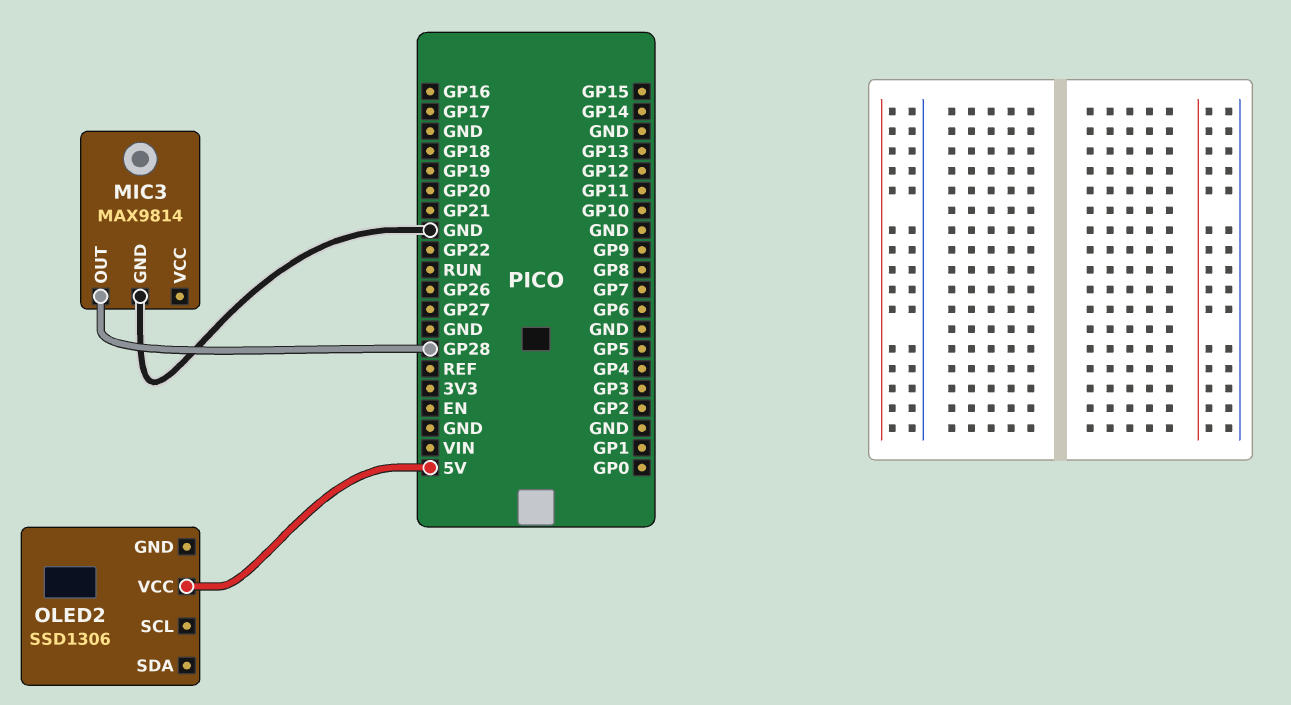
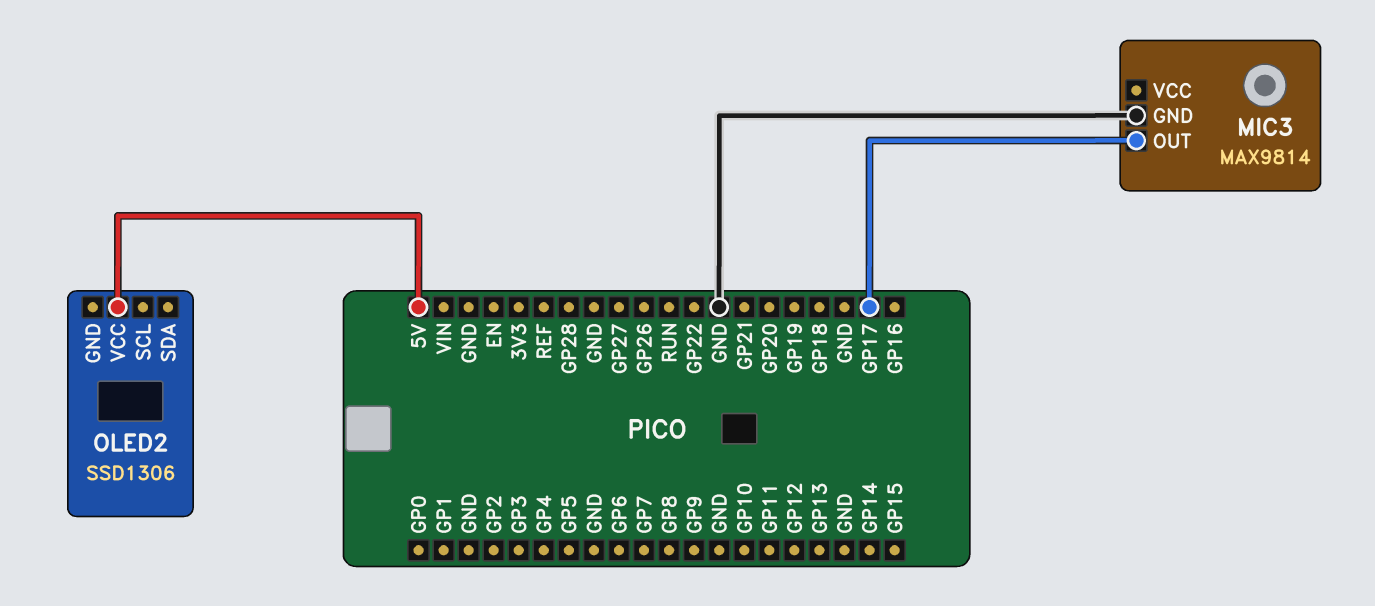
MIC3 pin OUT: GP28 -> GP17

